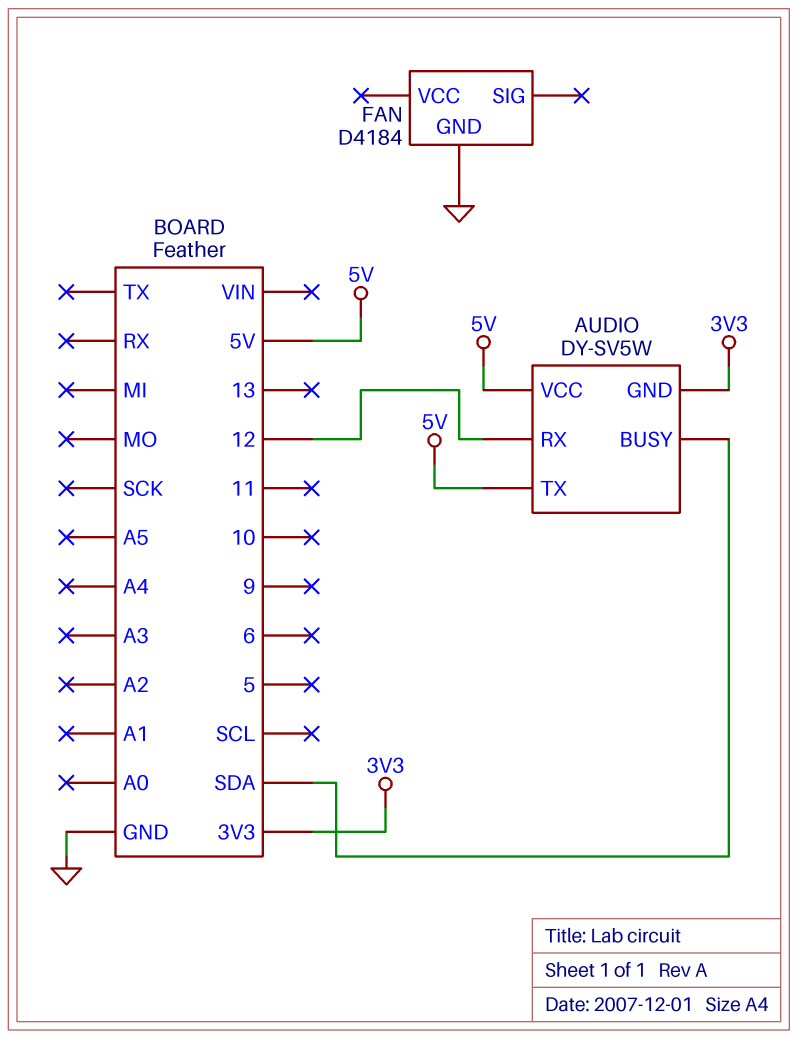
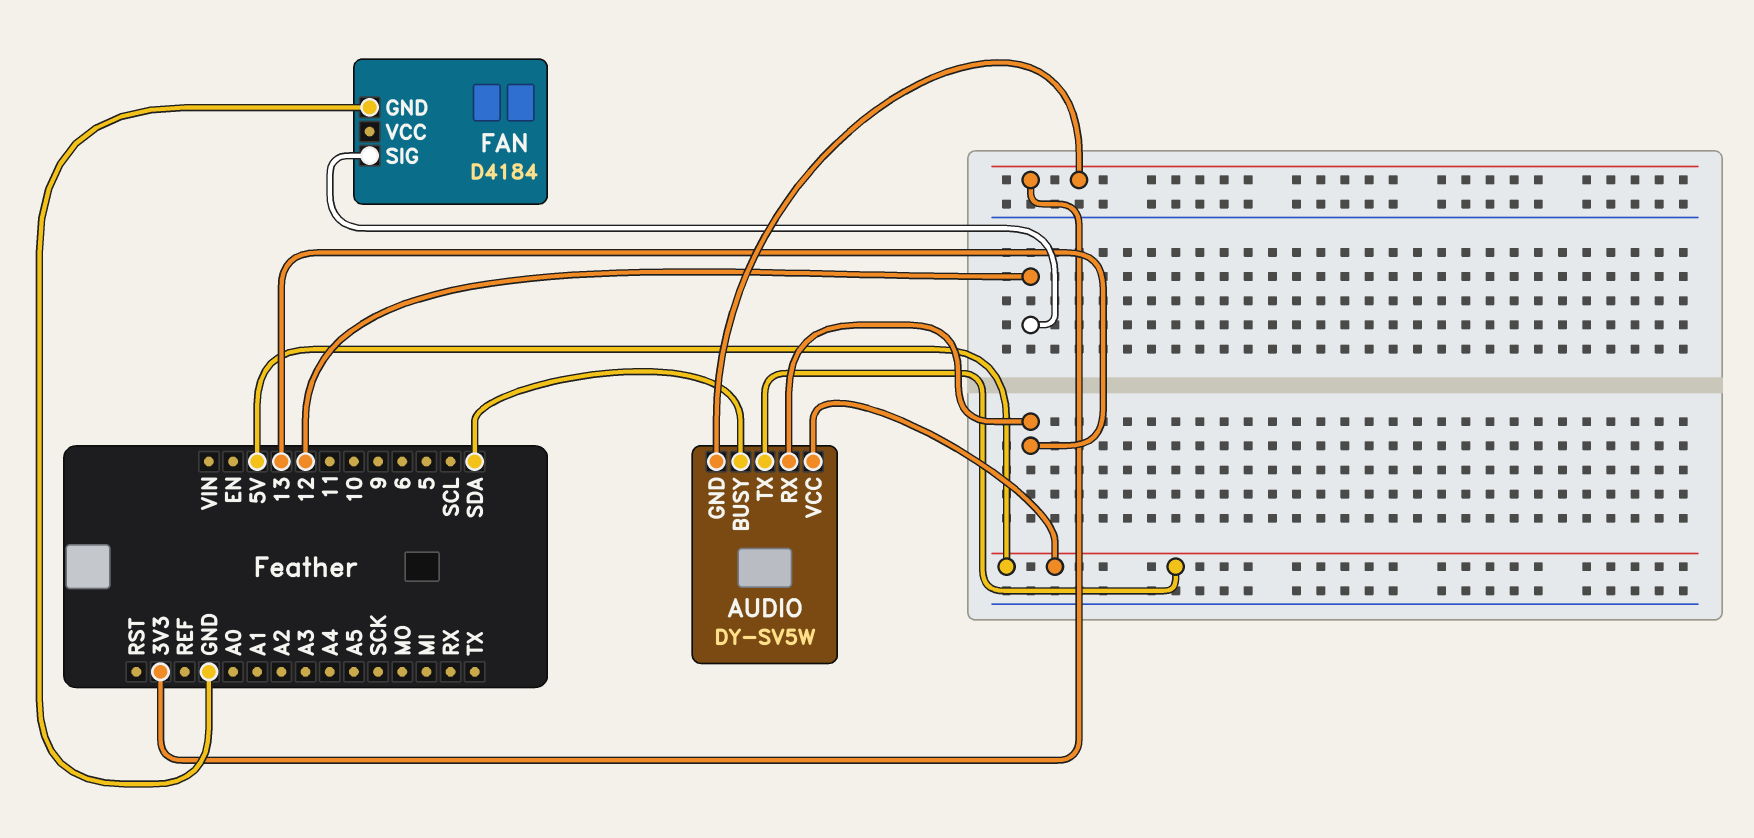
AUDIO pin RX: 12 -> 13
FAN pin SIG: none -> 12

